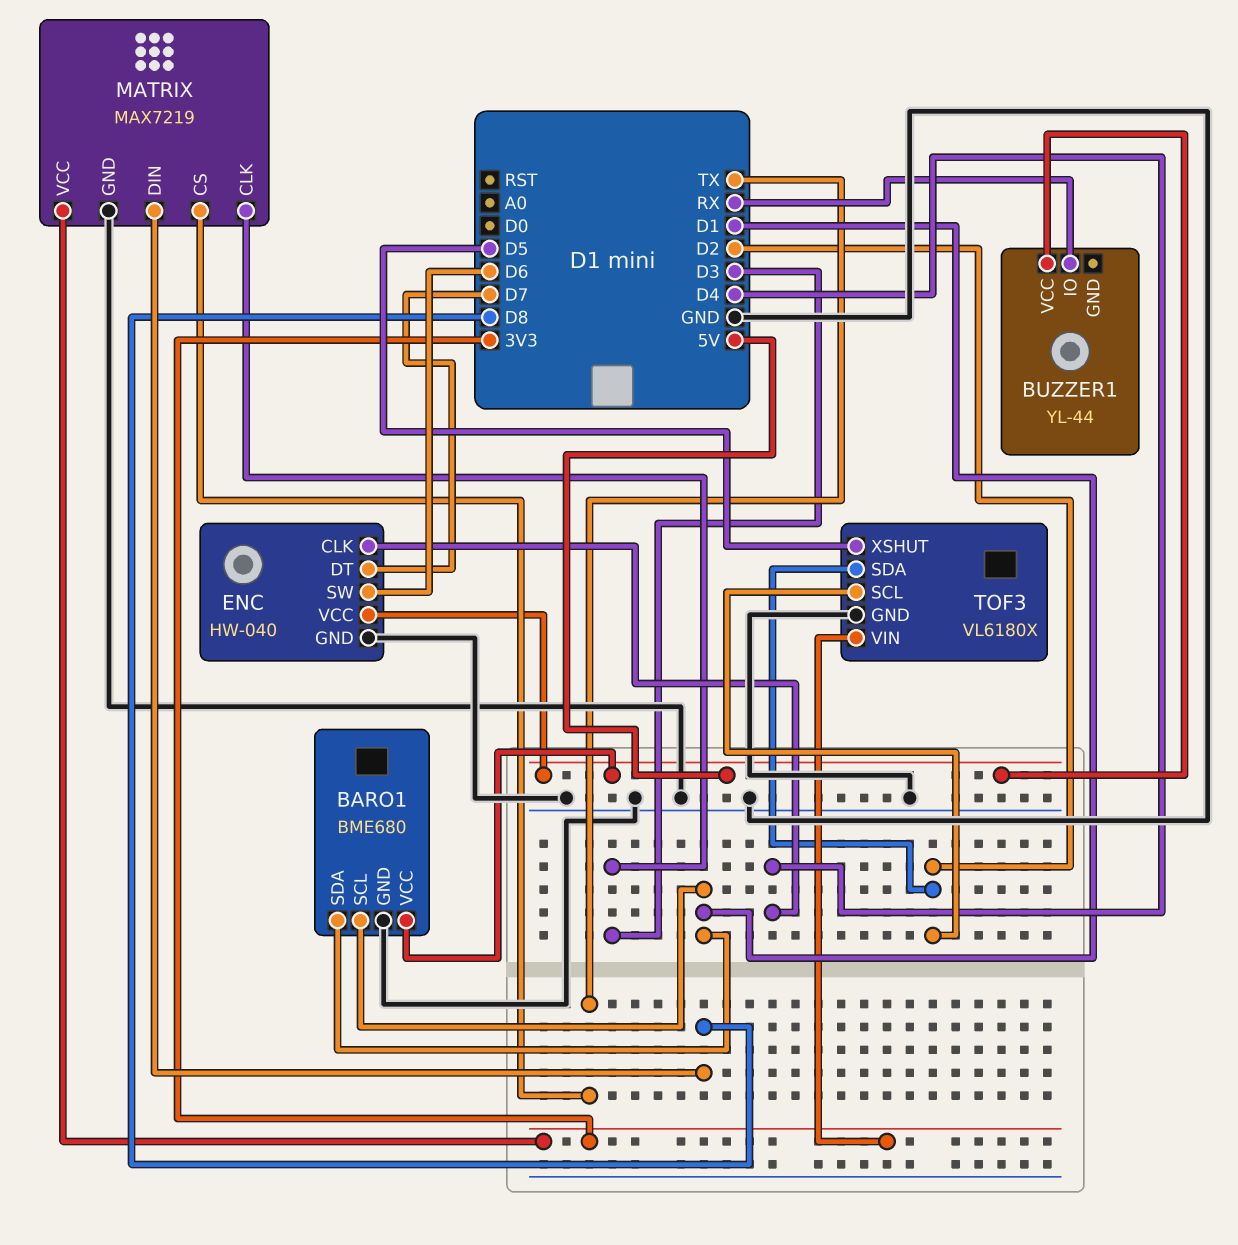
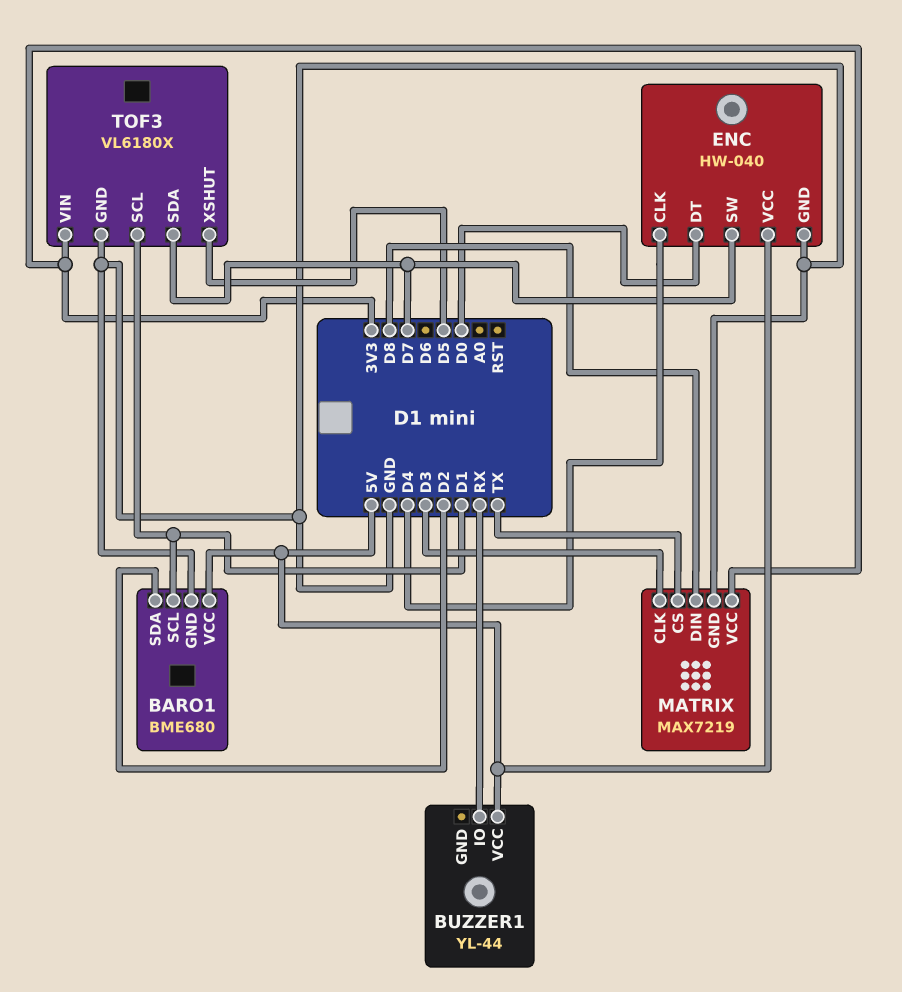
BARO1 pin SDA: D1 -> D2
ENC pin DT: D7 -> D0
ENC pin SW: D6 -> D7
TOF3 pin SCL: D2 -> D1
TOF3 pin SDA: D2 -> D7

